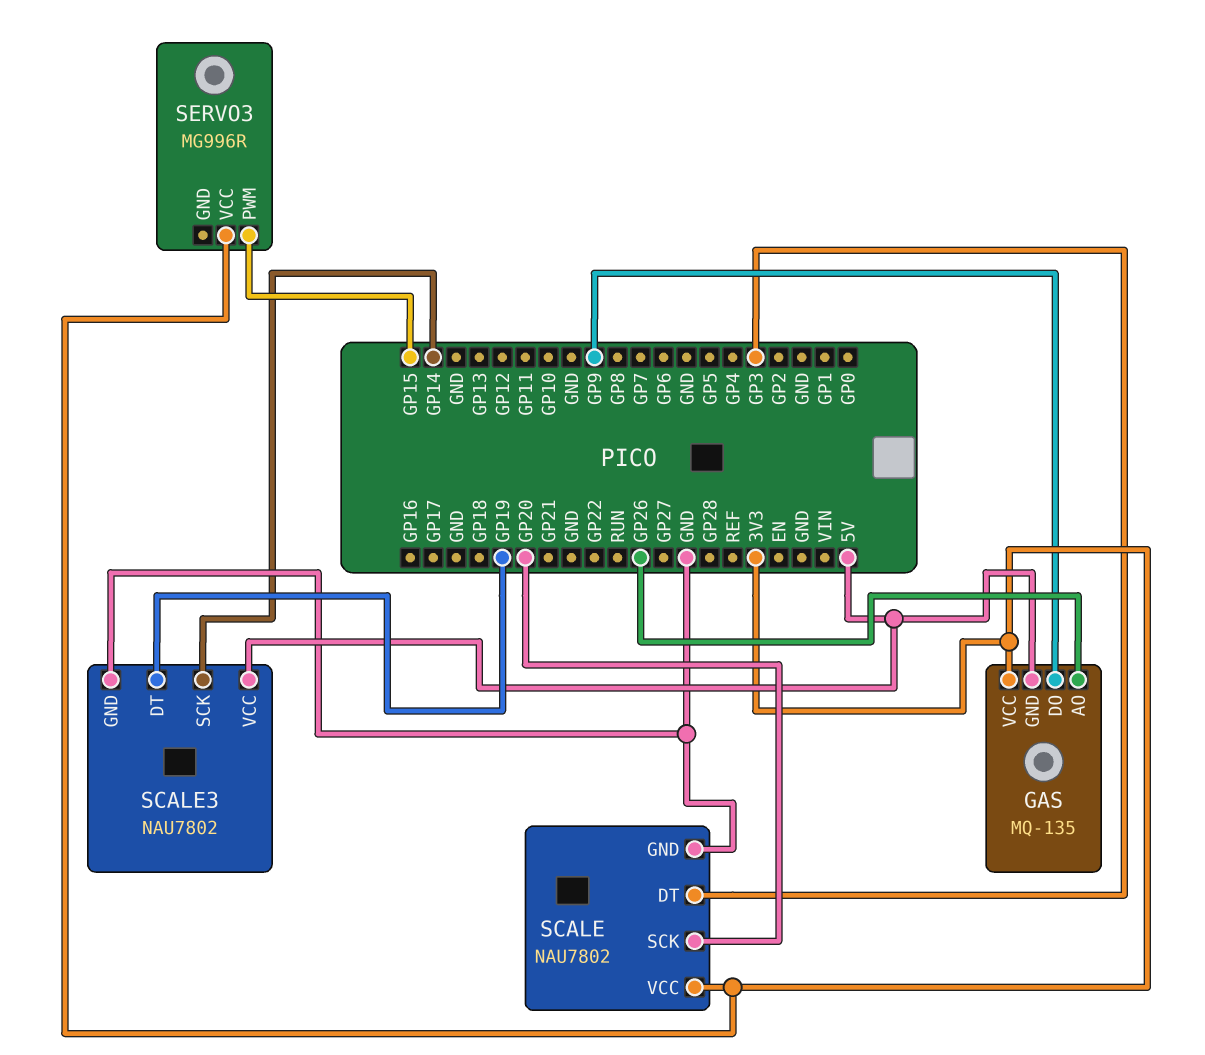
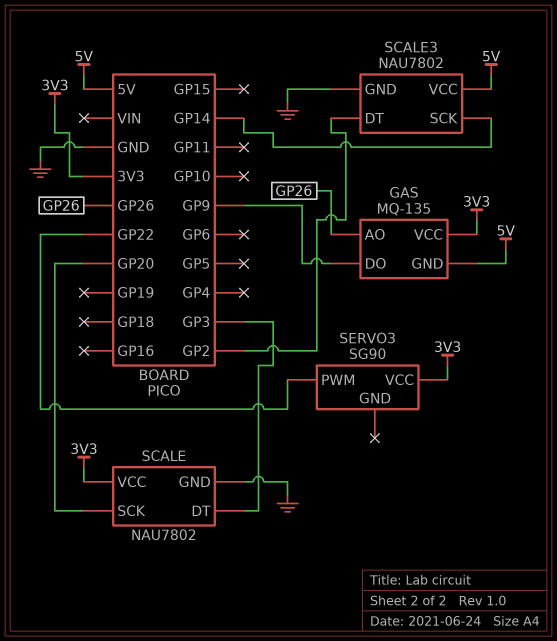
SCALE3 pin DT: GP19 -> GP2
SERVO3: MG996R -> SG90
SERVO3 pin PWM: GP15 -> GP22

